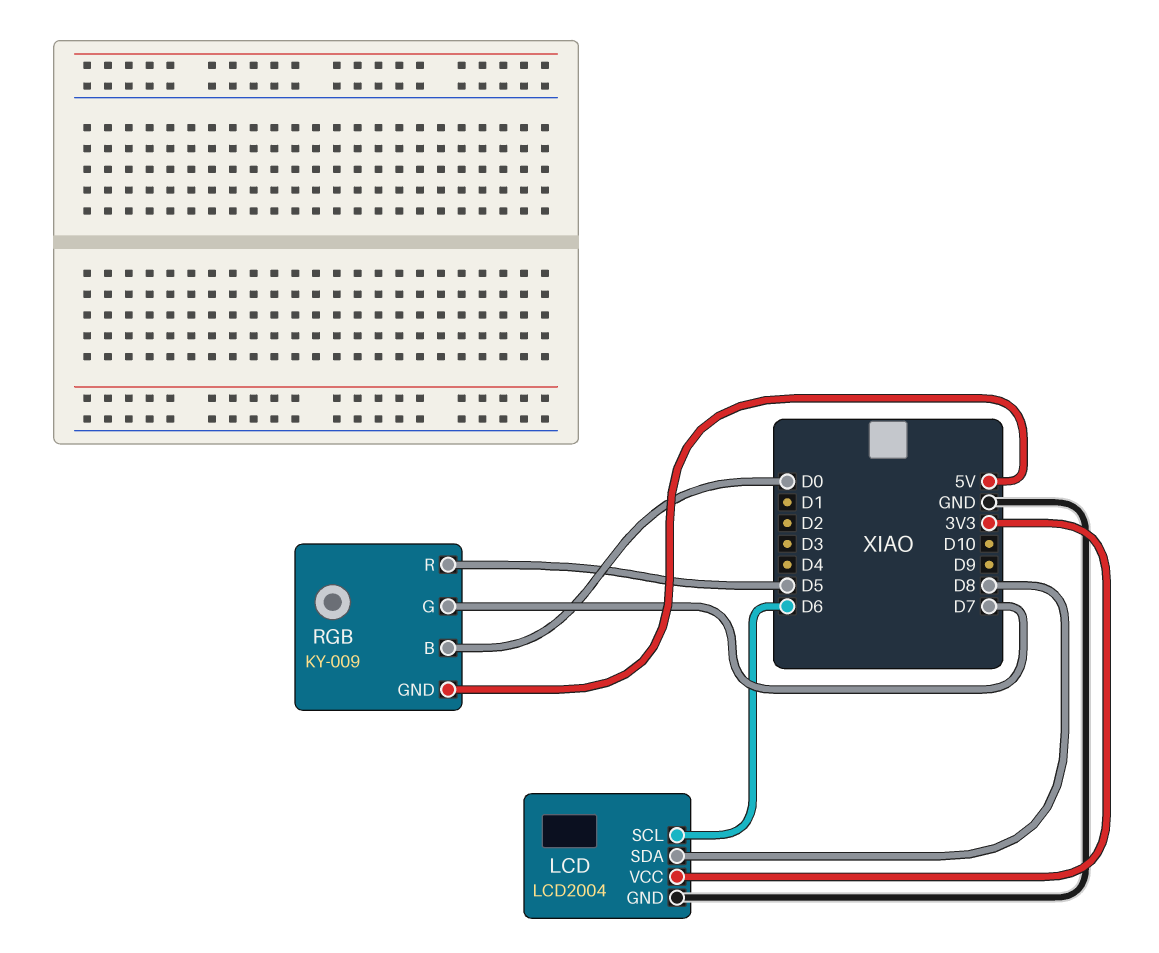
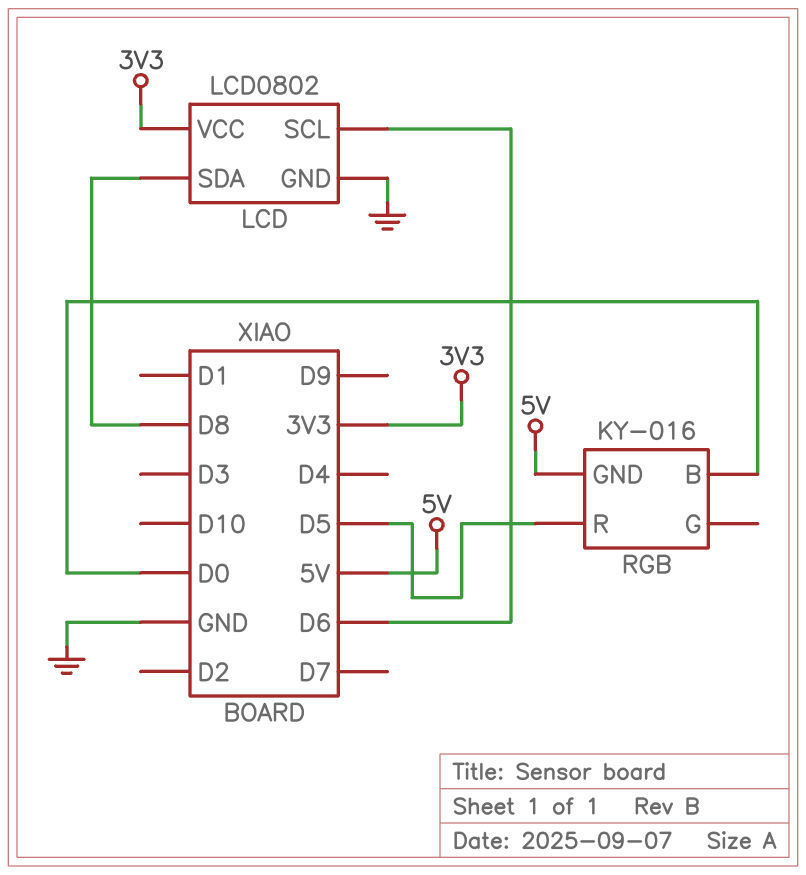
LCD: LCD2004 -> LCD0802
RGB: KY-009 -> KY-016
RGB pin G: D7 -> none

